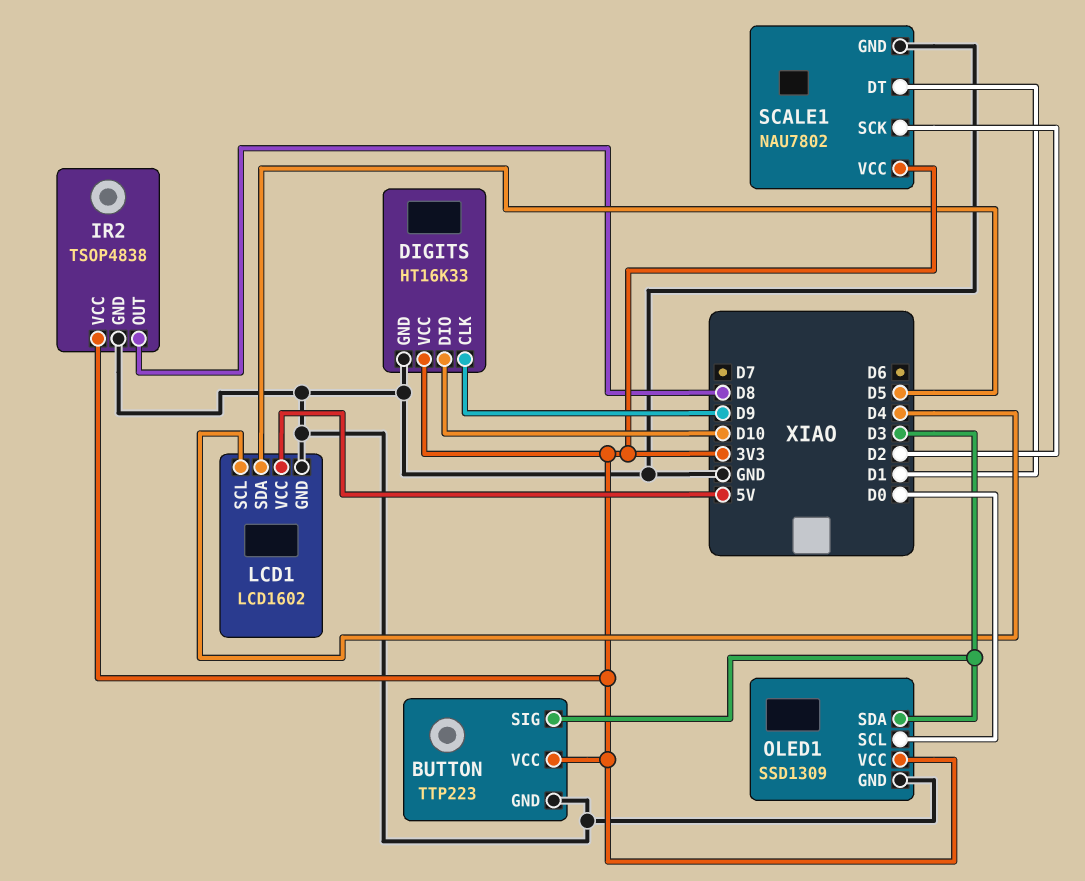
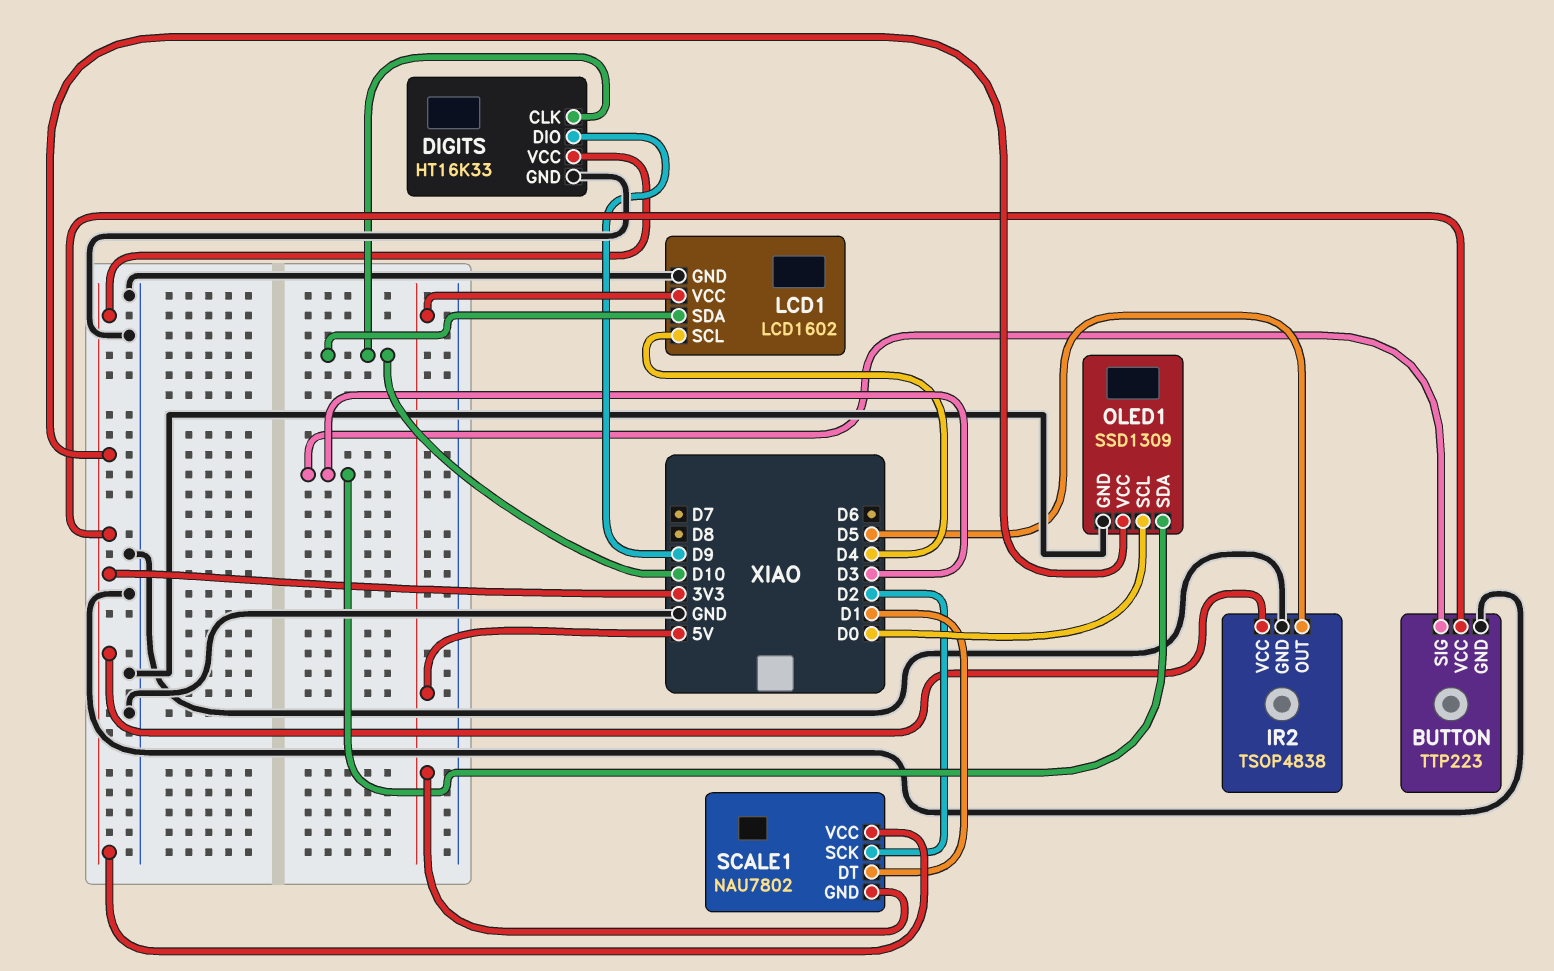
DIGITS pin CLK: D9 -> D10
DIGITS pin DIO: D10 -> D9
IR2 pin OUT: D8 -> D5
LCD1 pin SDA: D5 -> D10
SCALE1 pin GND: GND -> 5V

